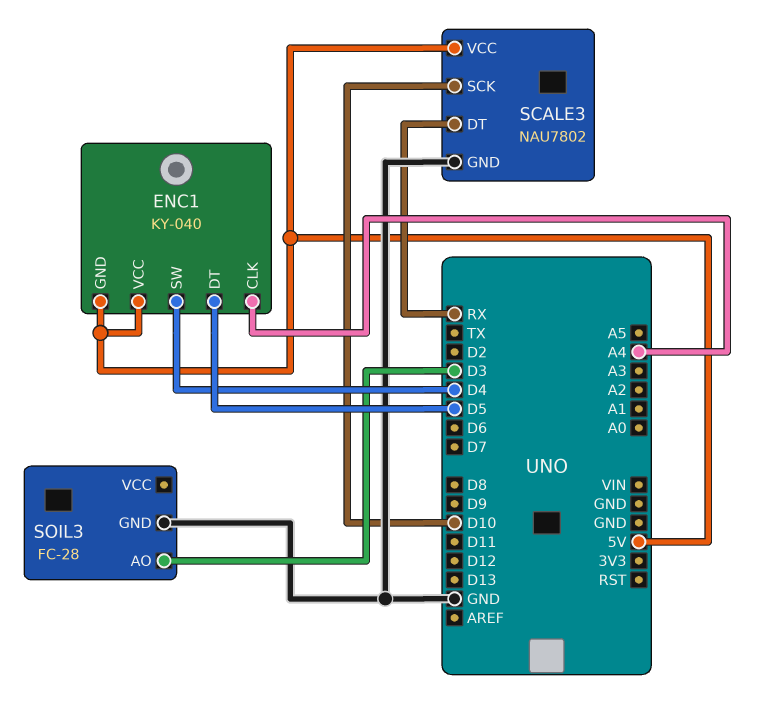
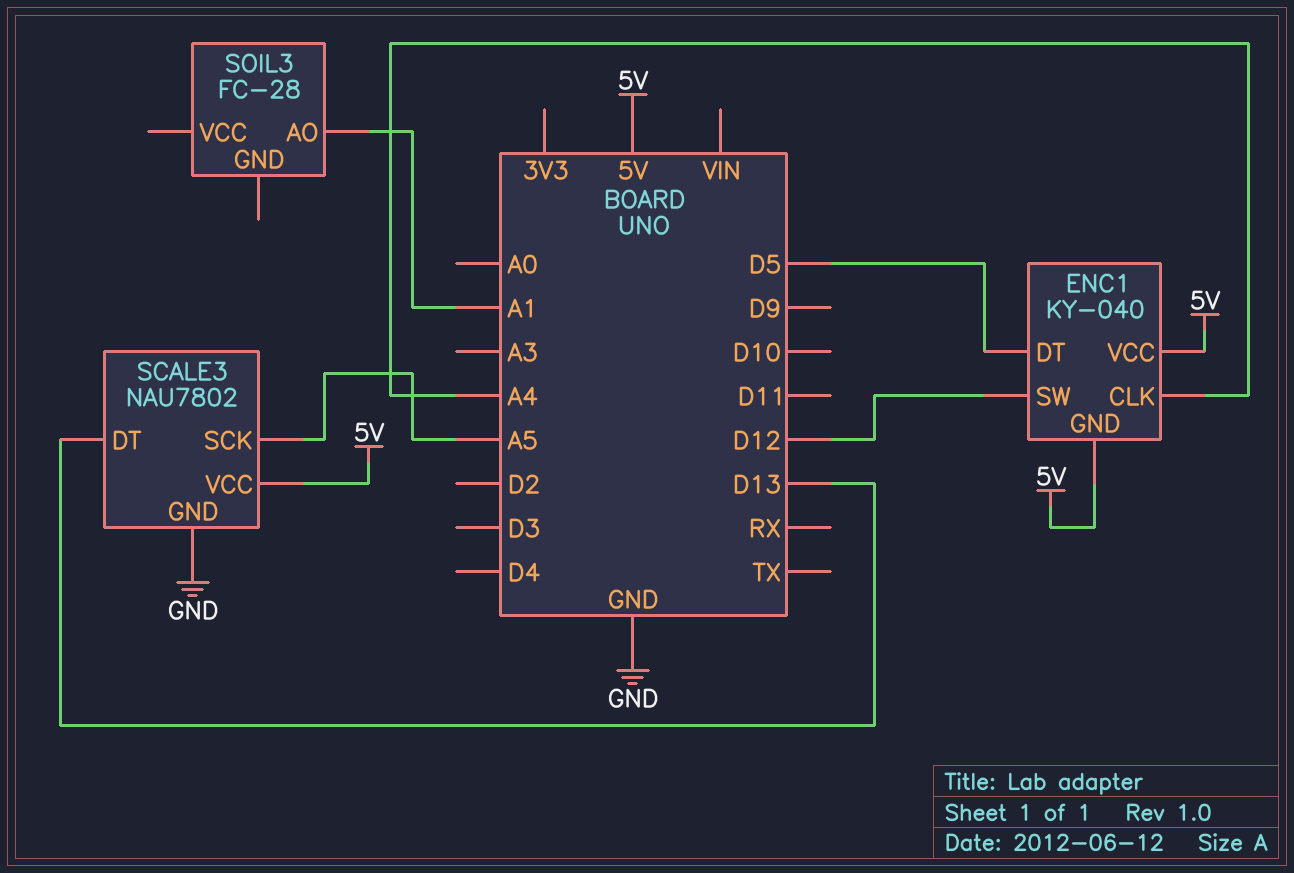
ENC1 pin SW: D4 -> D12
SCALE3 pin DT: RX -> D13
SCALE3 pin SCK: D10 -> A5
SOIL3 pin AO: D3 -> A1
SOIL3 pin GND: GND -> none

